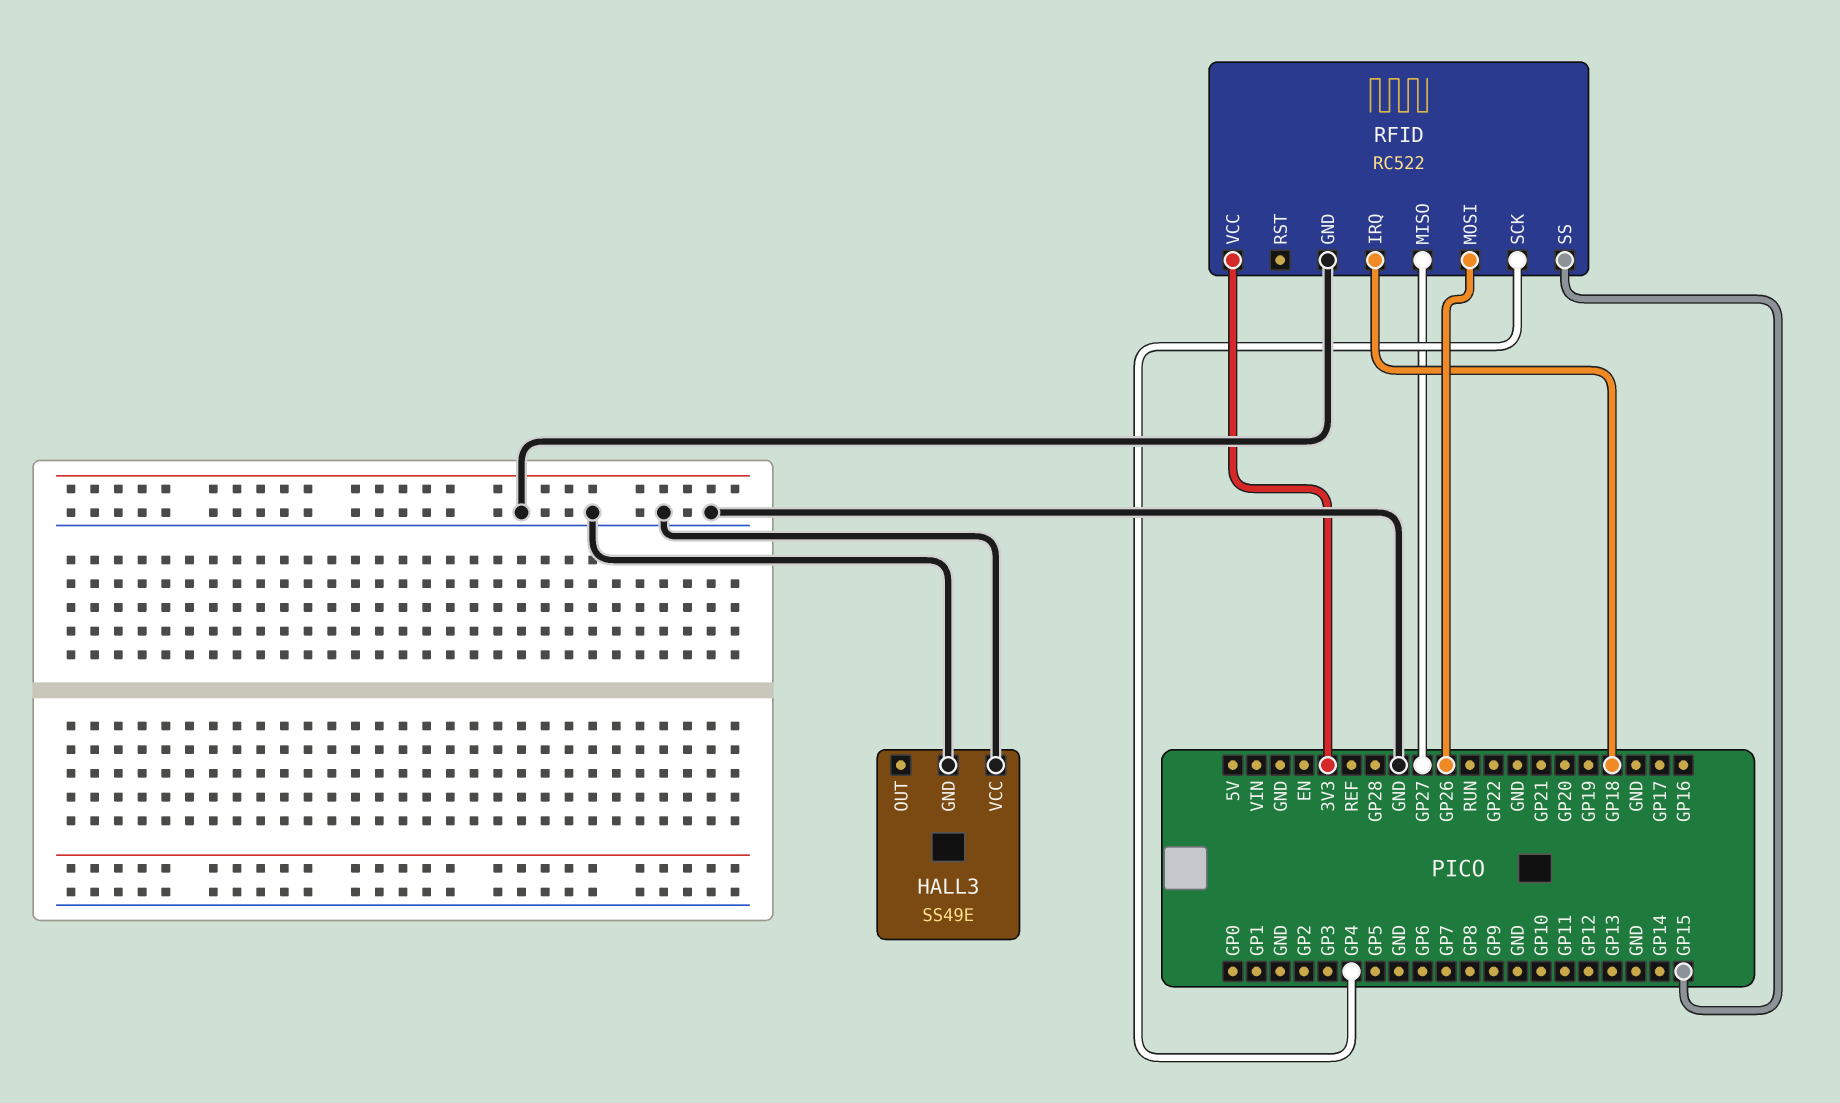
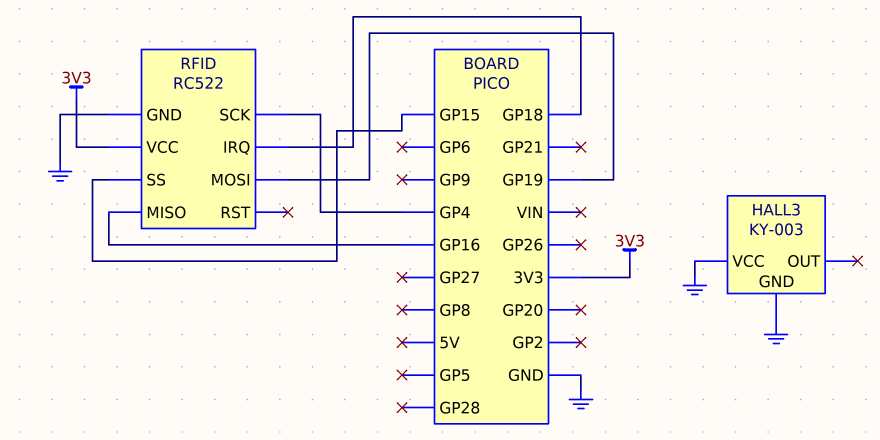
HALL3: SS49E -> KY-003
RFID pin MISO: GP27 -> GP16
RFID pin MOSI: GP26 -> GP19

